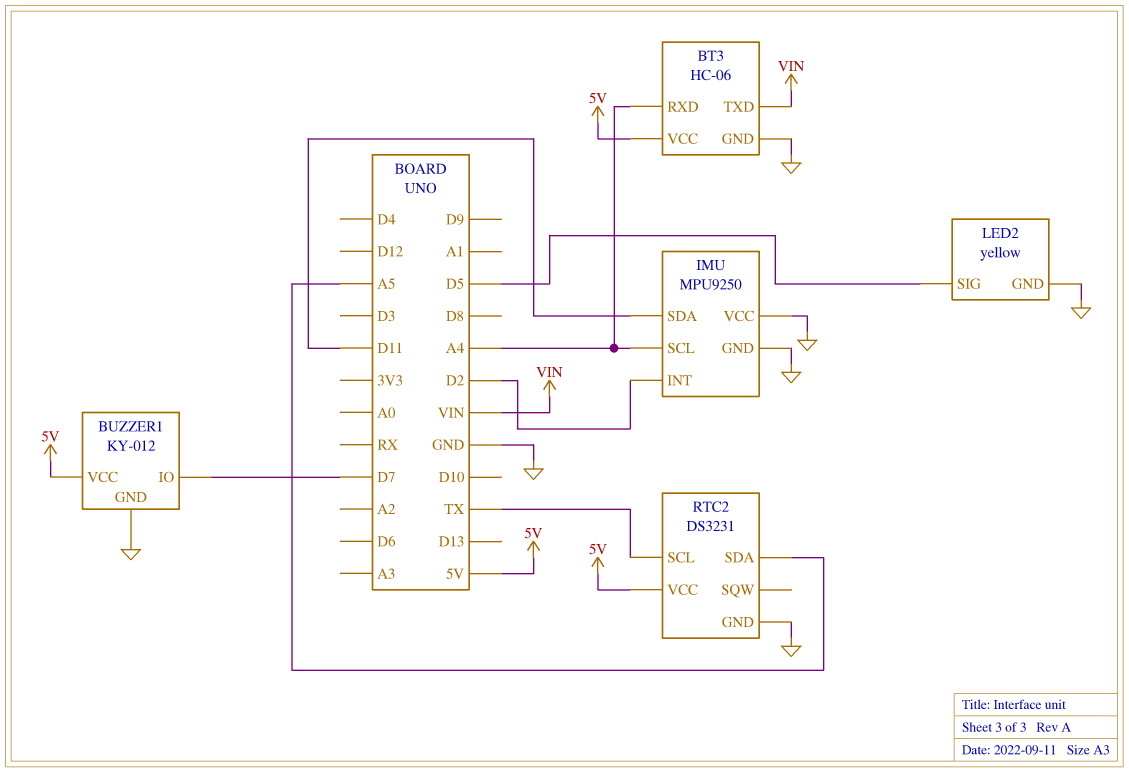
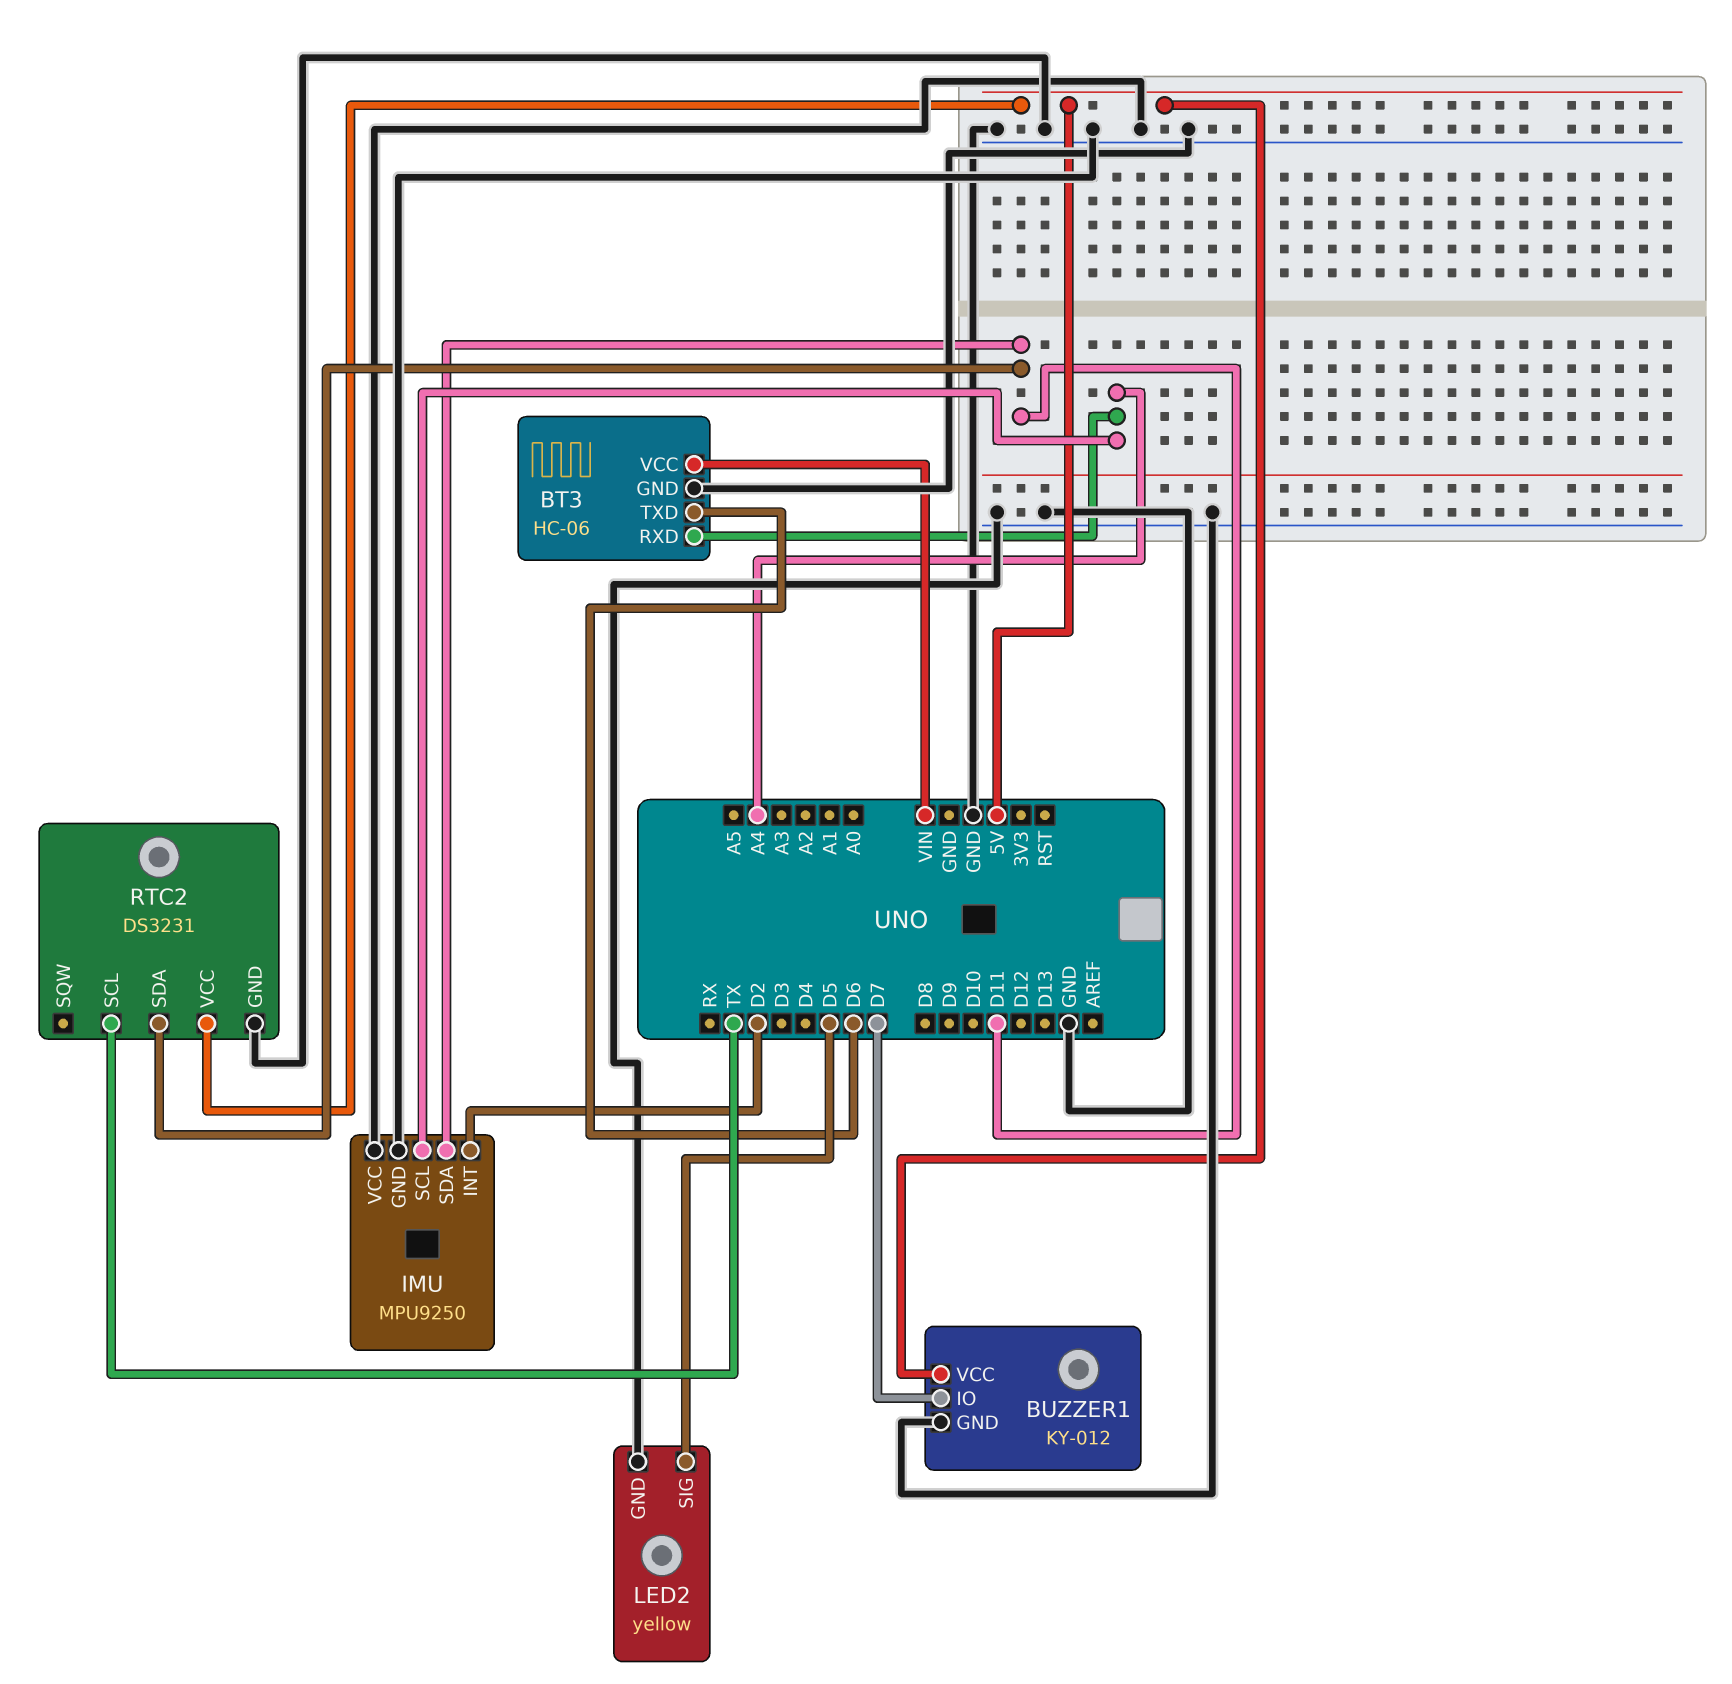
BT3 pin TXD: VIN -> D6
BT3 pin VCC: 5V -> VIN
RTC2 pin SDA: A5 -> D11

